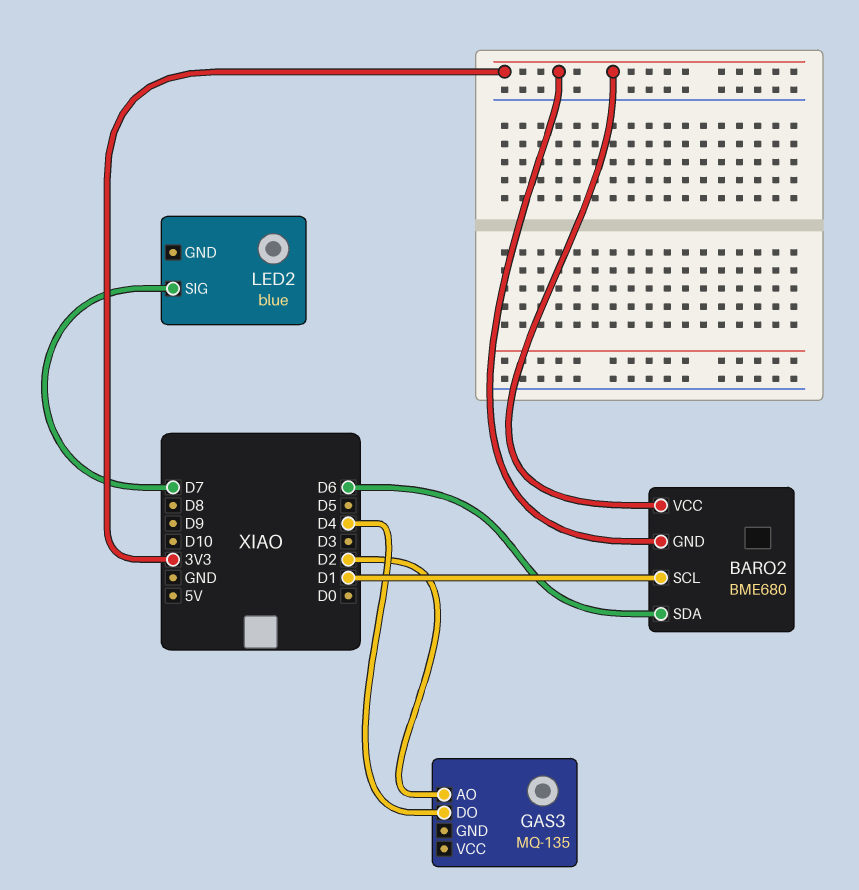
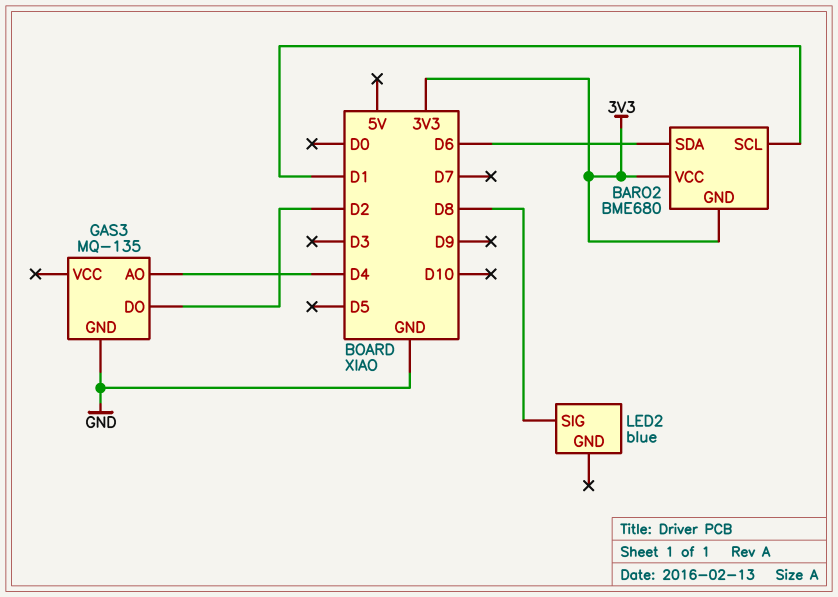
GAS3 pin AO: D2 -> D4
GAS3 pin DO: D4 -> D2
GAS3 pin GND: none -> GND
LED2 pin SIG: D7 -> D8

